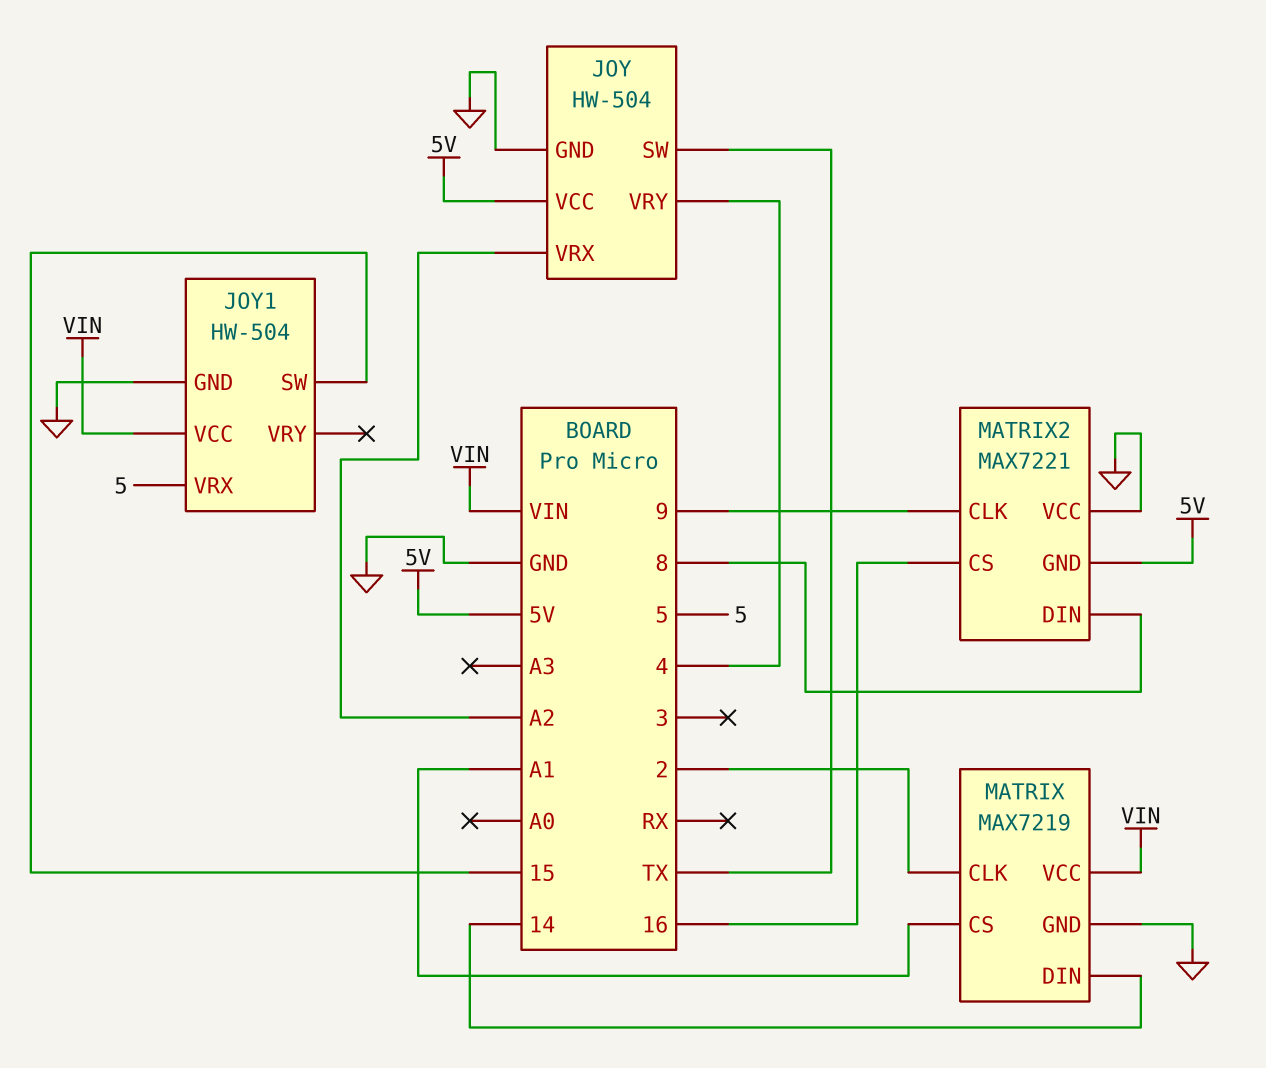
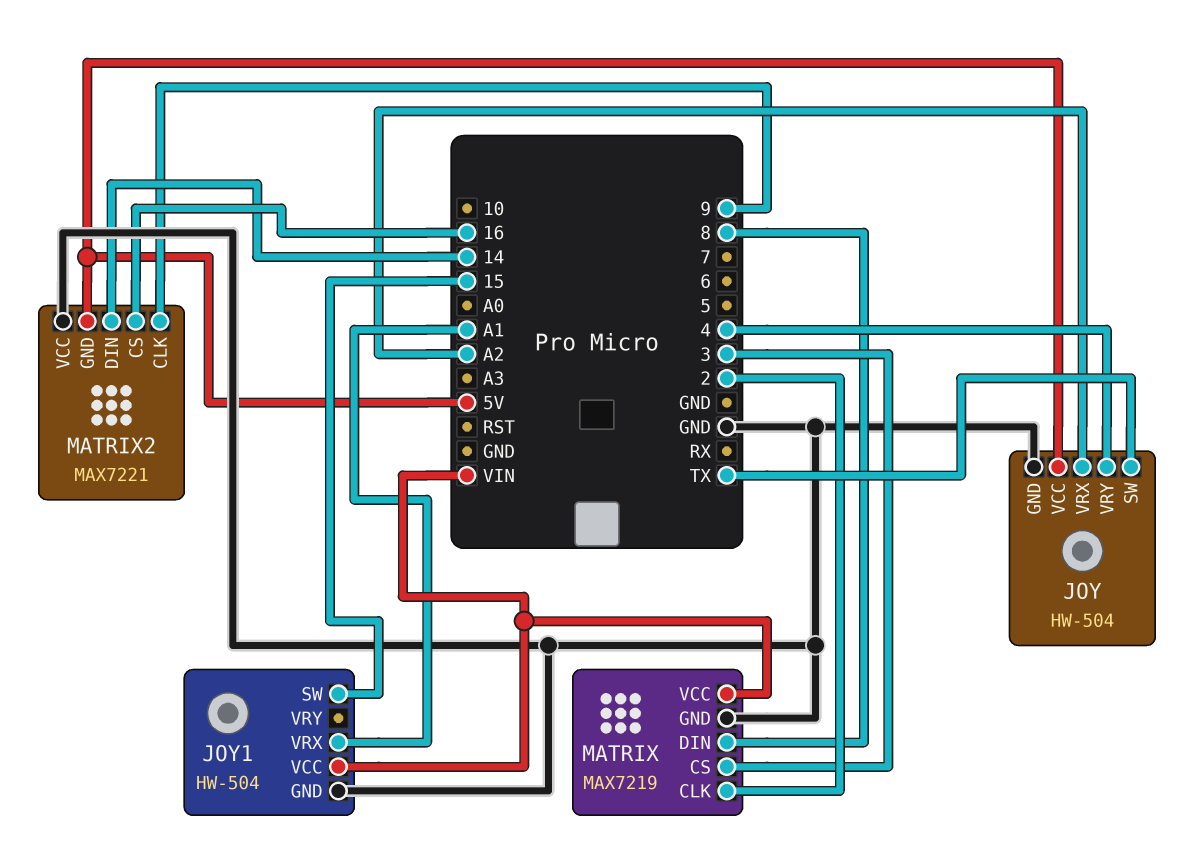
JOY1 pin VRX: 5 -> A1
MATRIX pin CS: A1 -> 3
MATRIX pin DIN: 14 -> 8
MATRIX2 pin DIN: 8 -> 14

